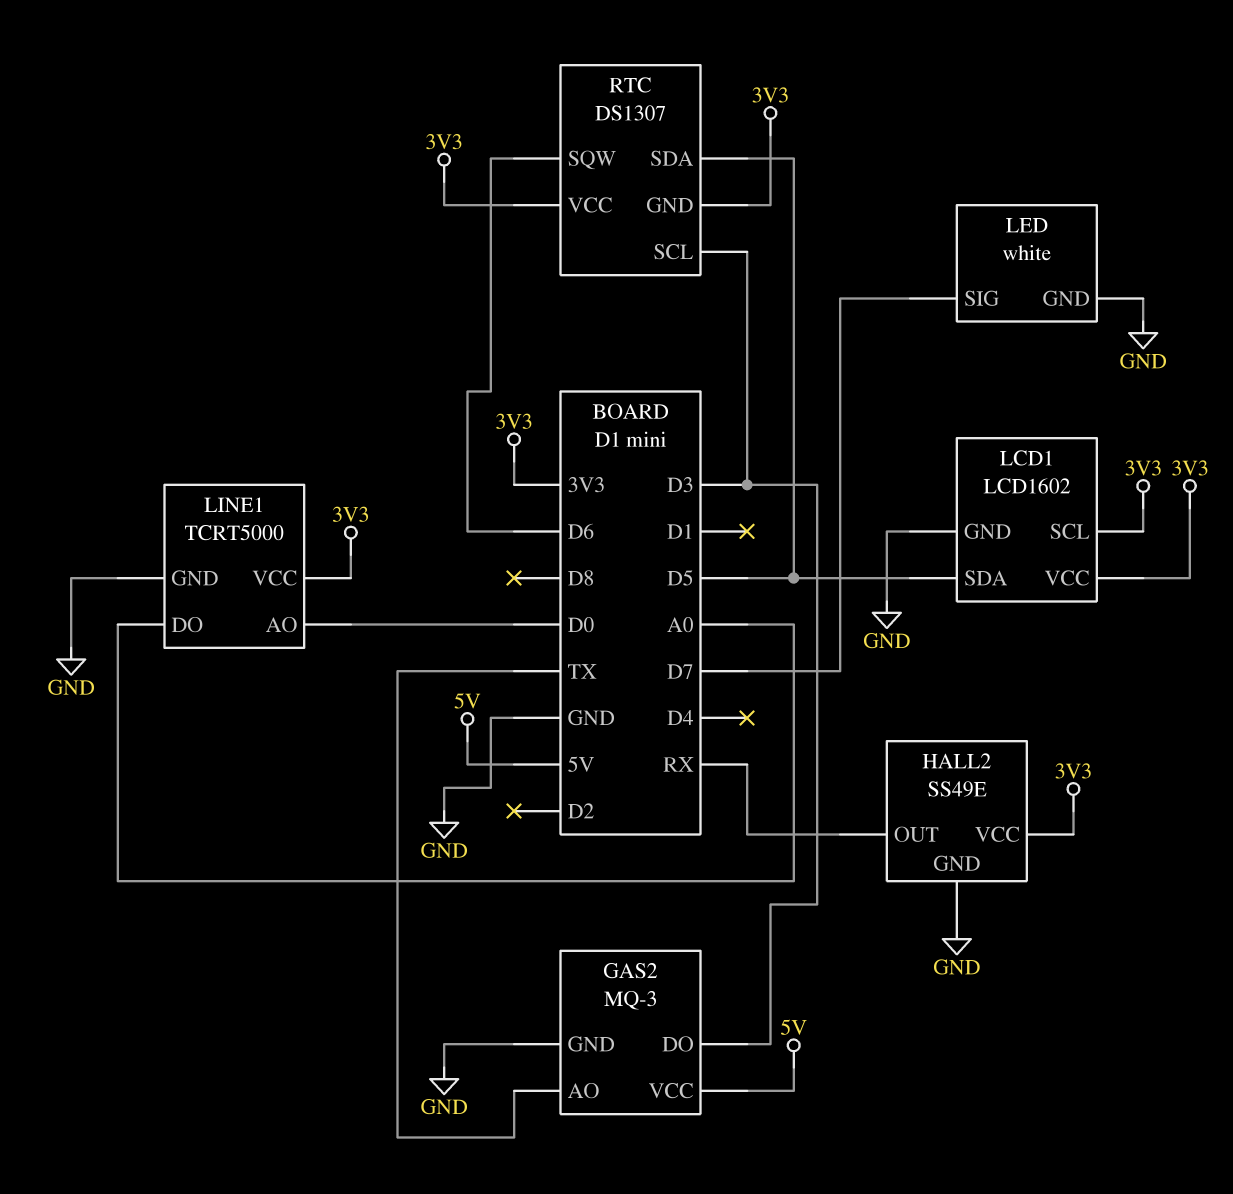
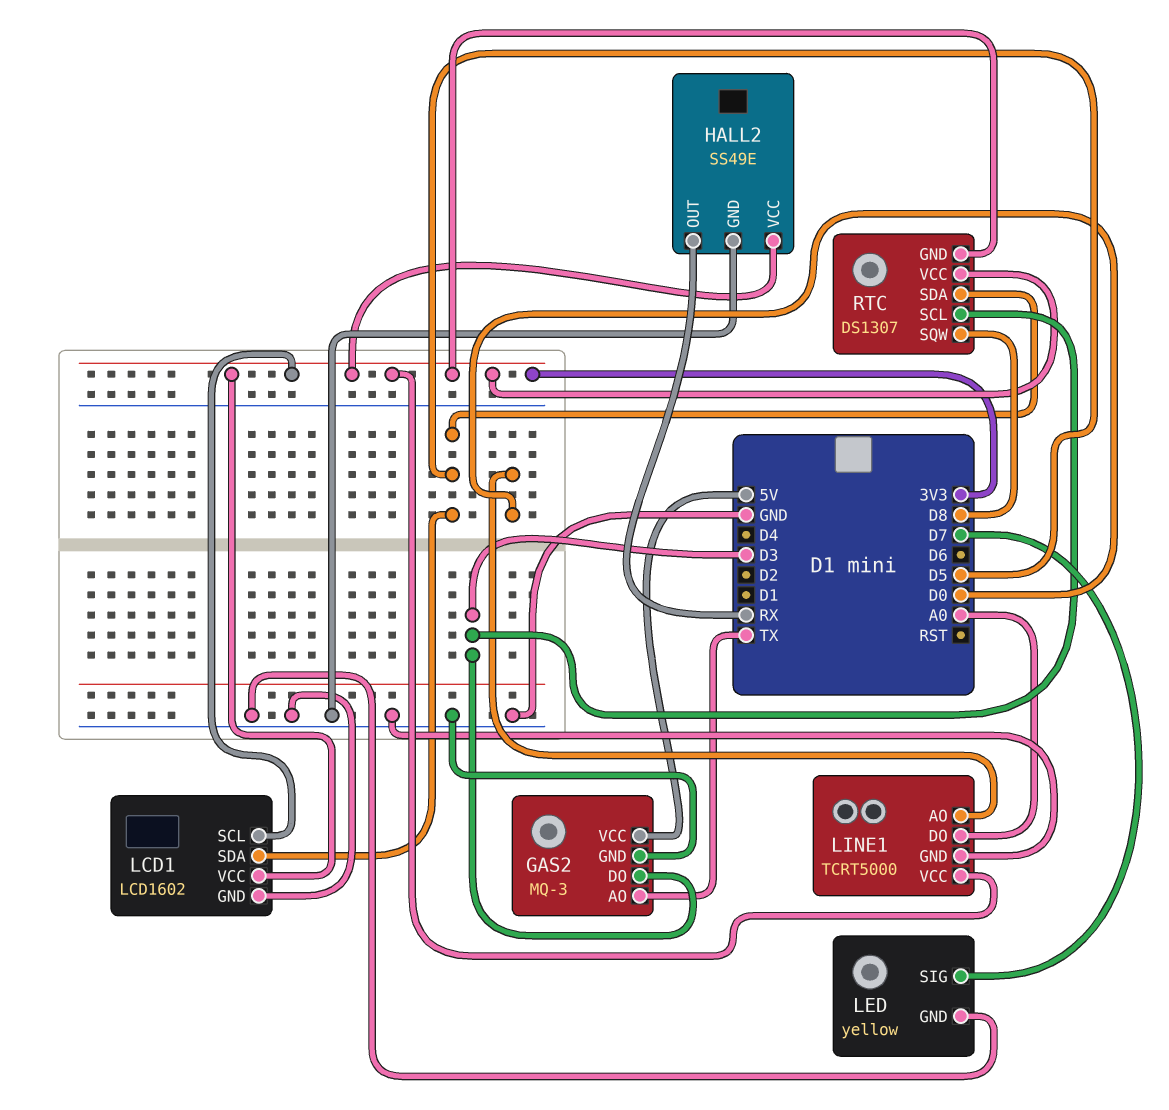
LED: white -> yellow
RTC pin SQW: D6 -> D8

